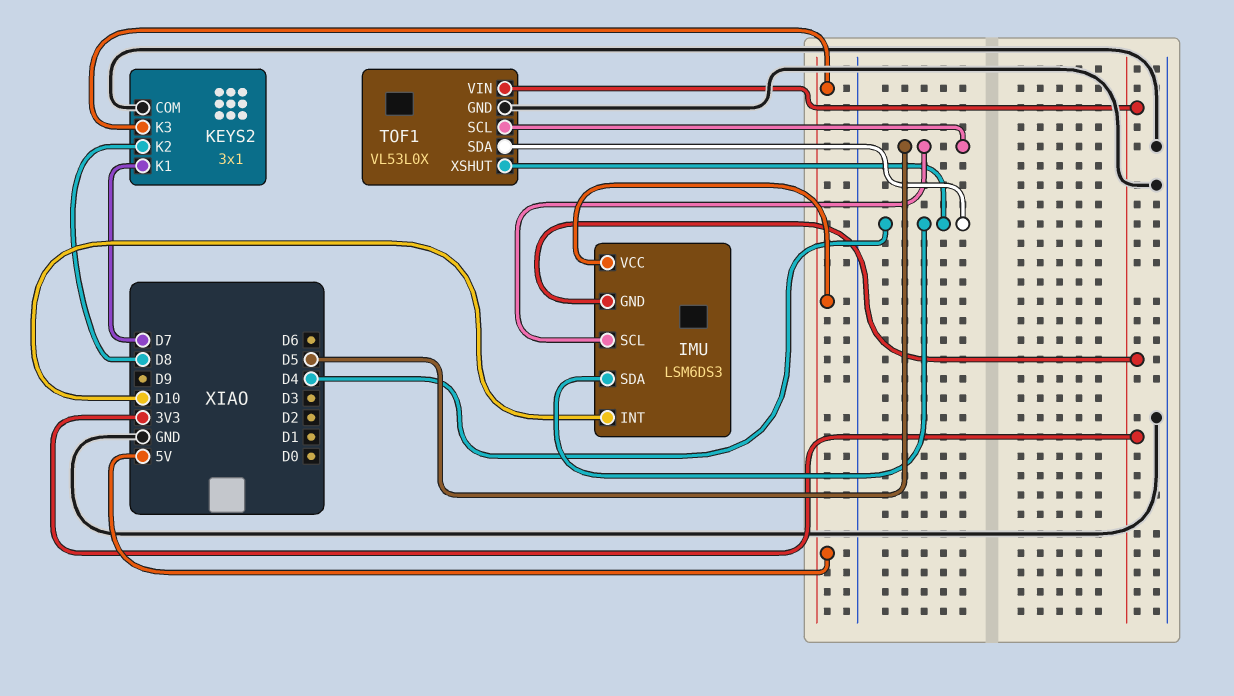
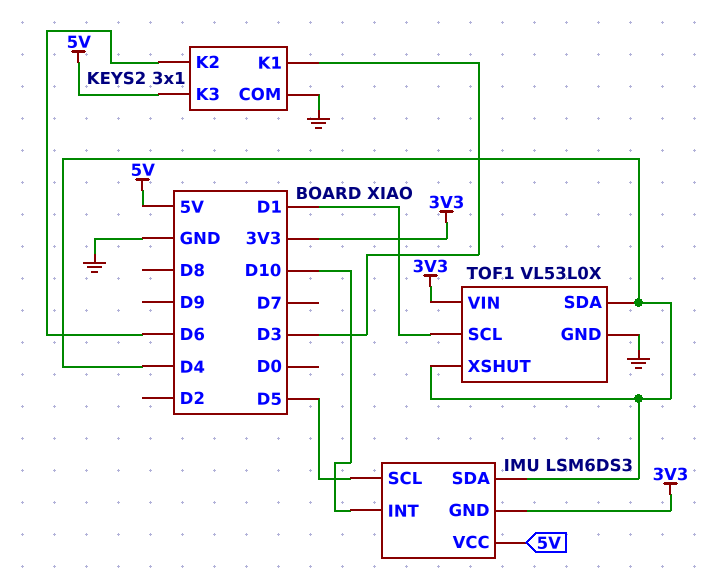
KEYS2 pin K1: D7 -> D3
KEYS2 pin K2: D8 -> D6
TOF1 pin SCL: D5 -> D1

